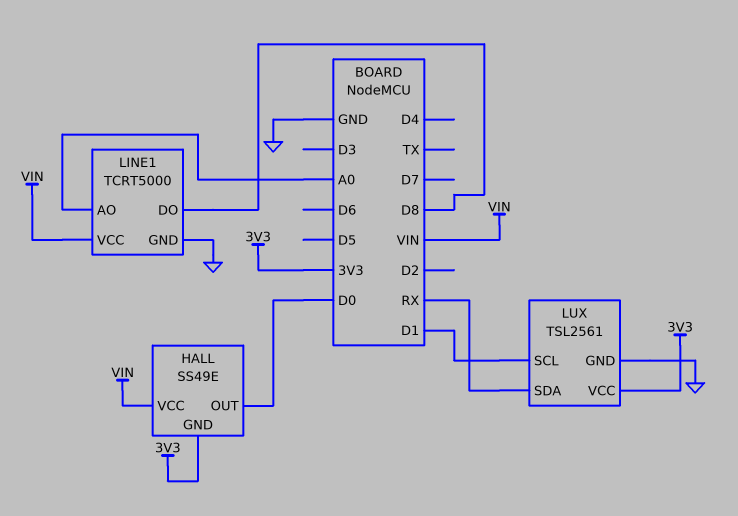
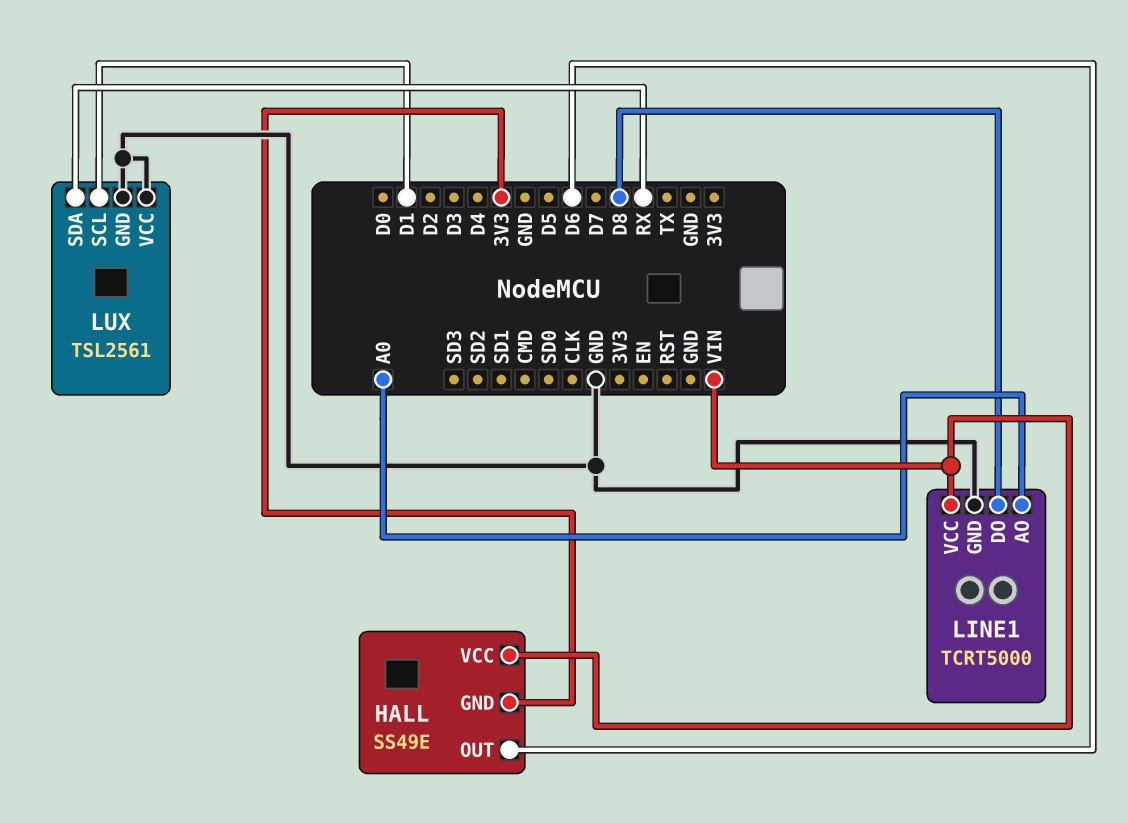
HALL pin OUT: D0 -> D6
LUX pin VCC: 3V3 -> GND

